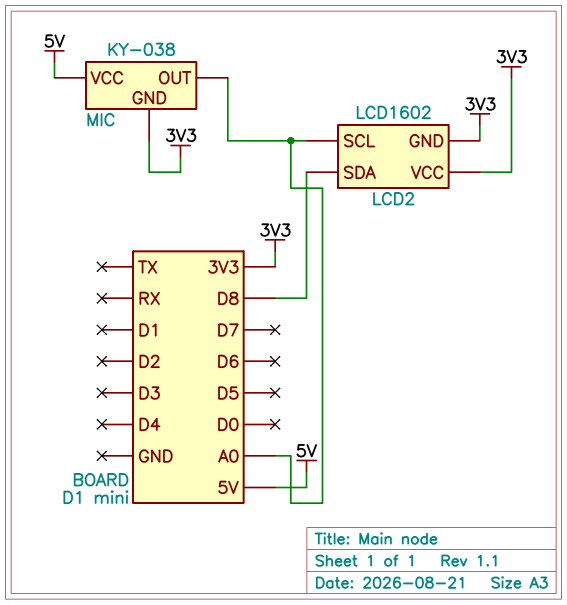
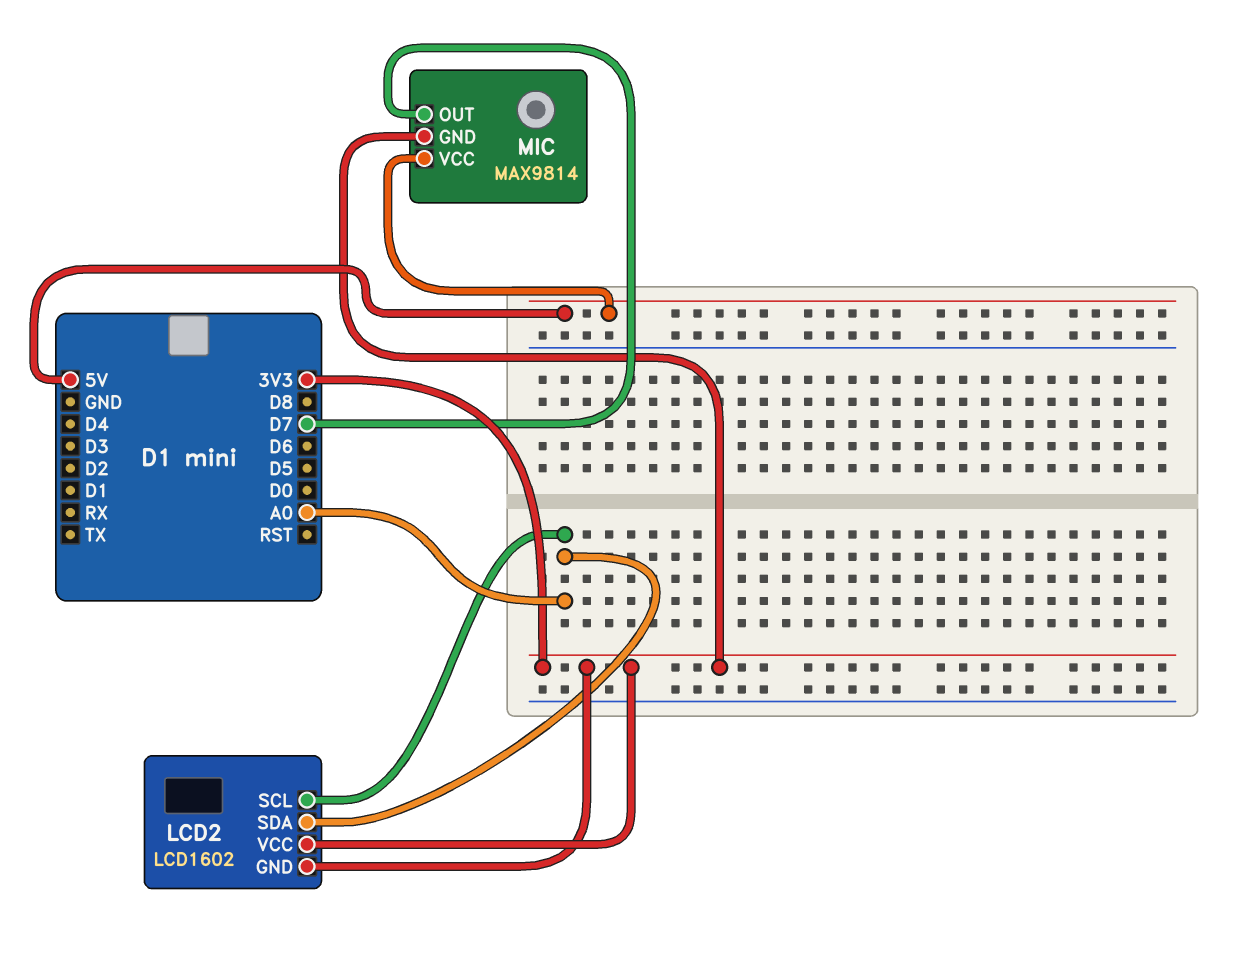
LCD2 pin SDA: D8 -> A0
MIC: KY-038 -> MAX9814
MIC pin OUT: A0 -> D7

